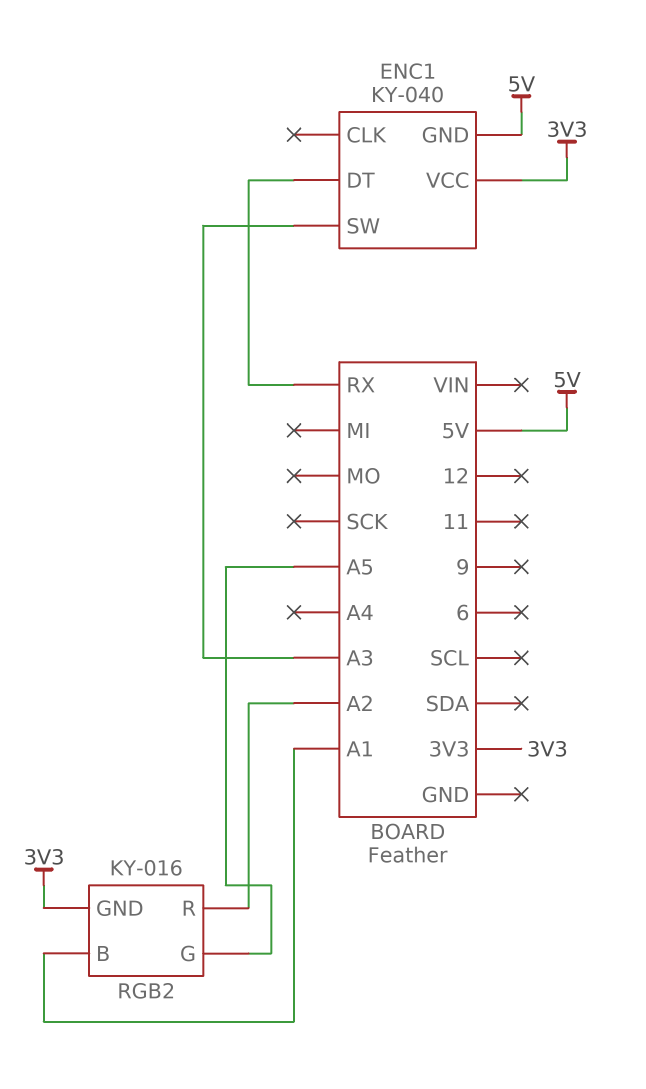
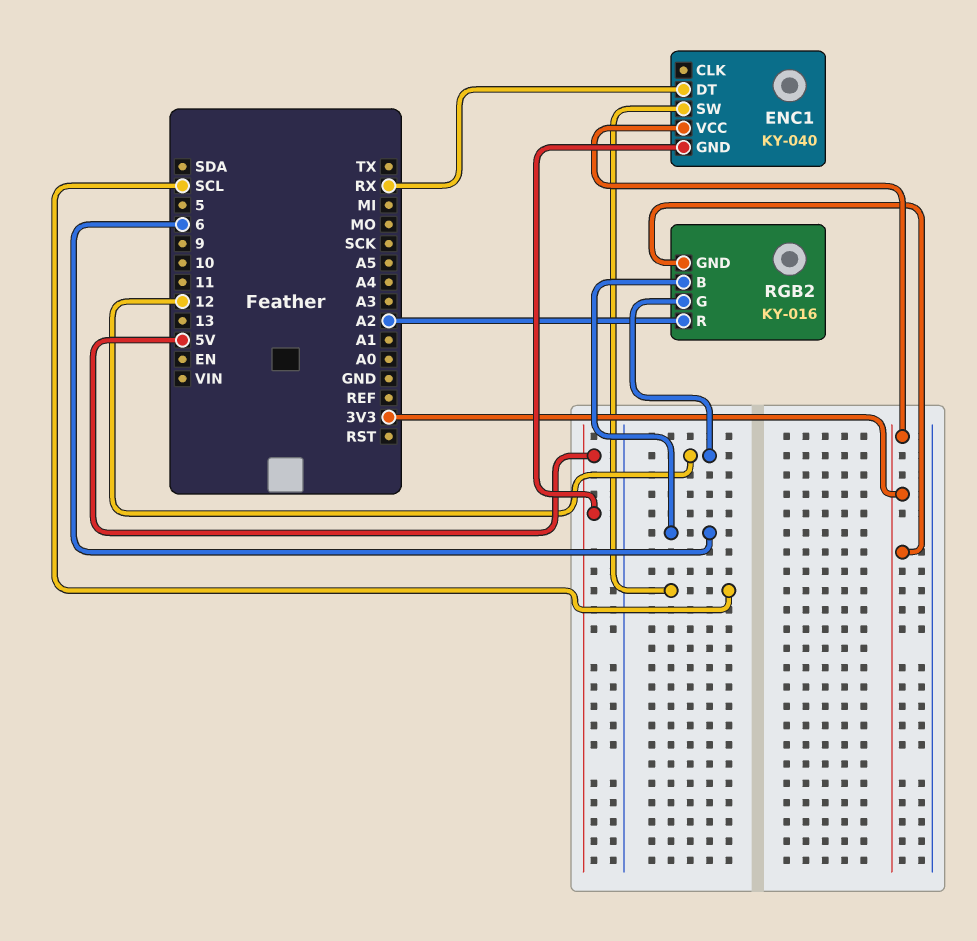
ENC1 pin SW: A3 -> SCL
RGB2 pin B: A1 -> 6
RGB2 pin G: A5 -> 12

